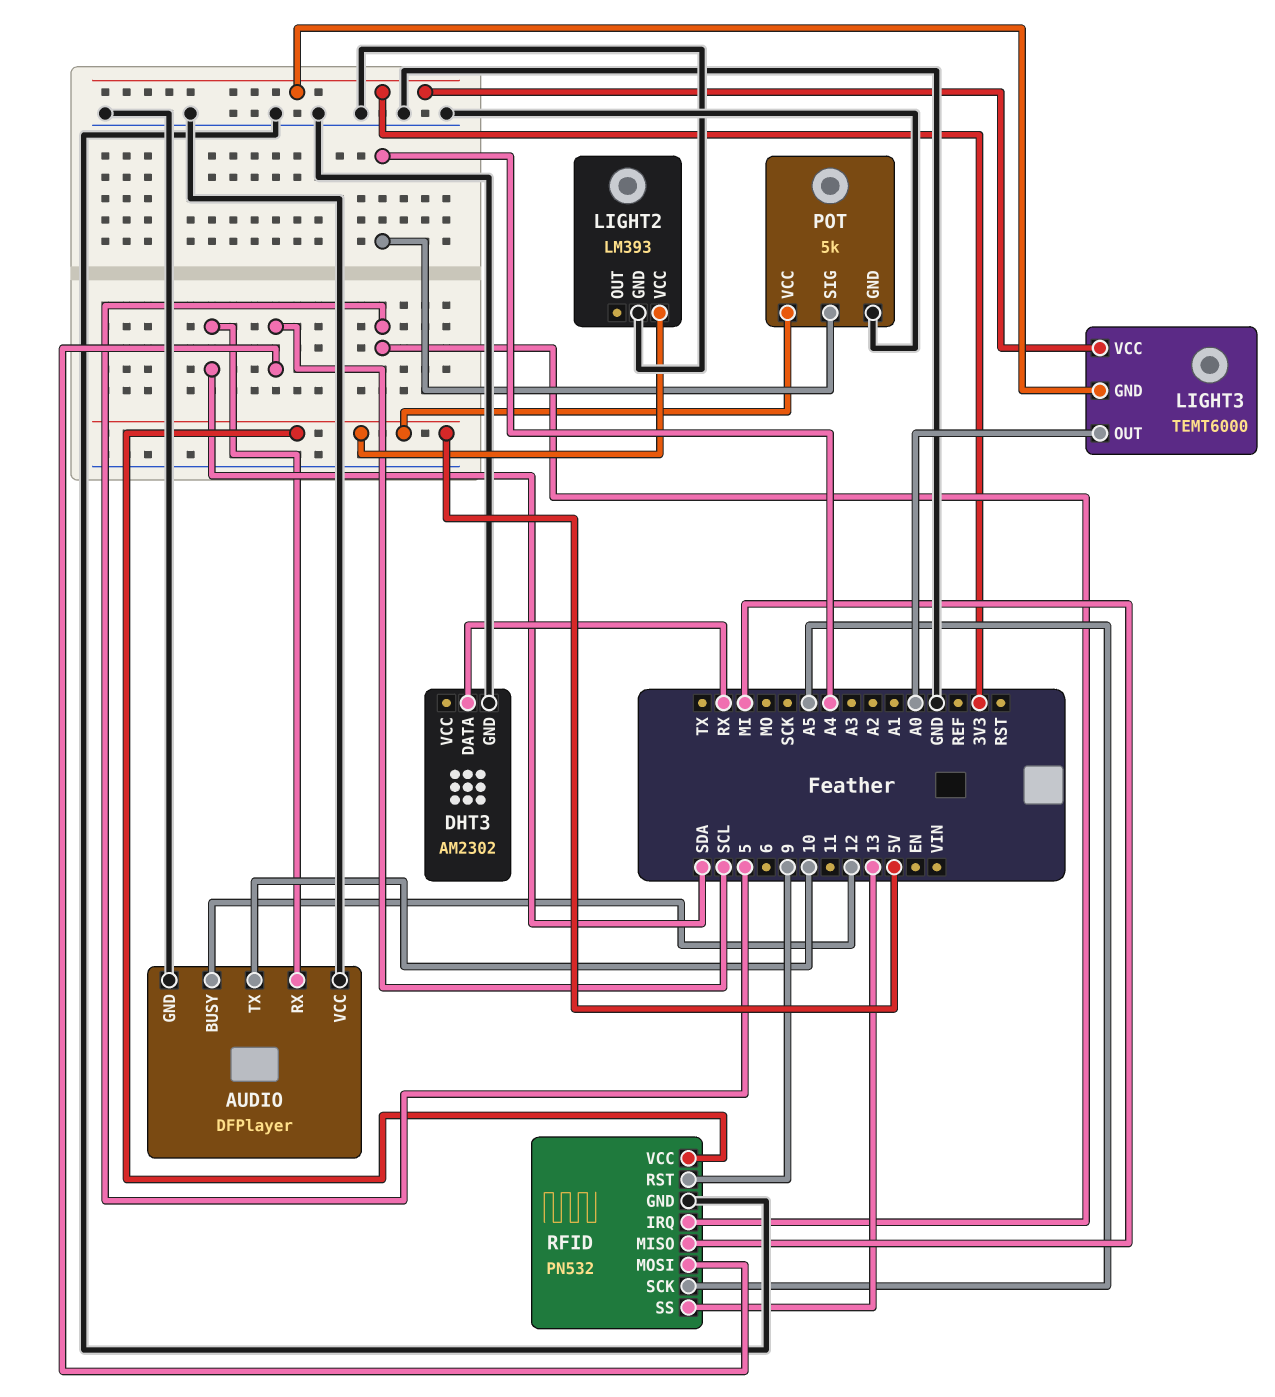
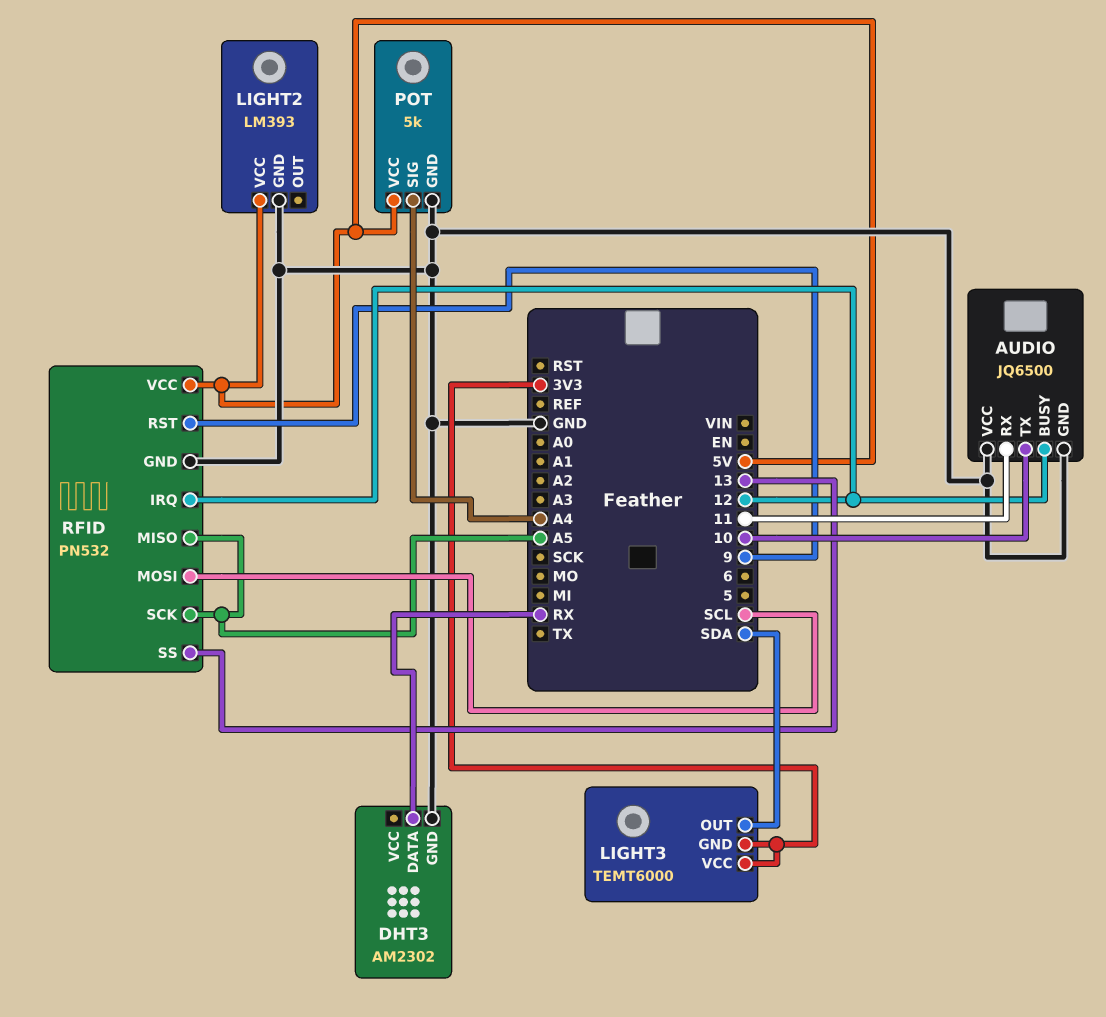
AUDIO: DFPlayer -> JQ6500
AUDIO pin RX: SDA -> 11
LIGHT3 pin OUT: A0 -> SDA
RFID pin IRQ: 5 -> 12
RFID pin MISO: MI -> A5

